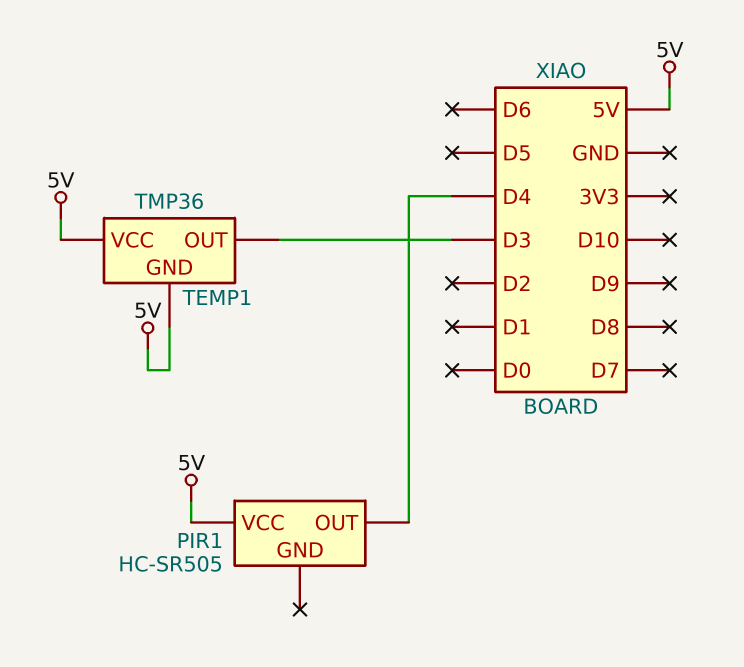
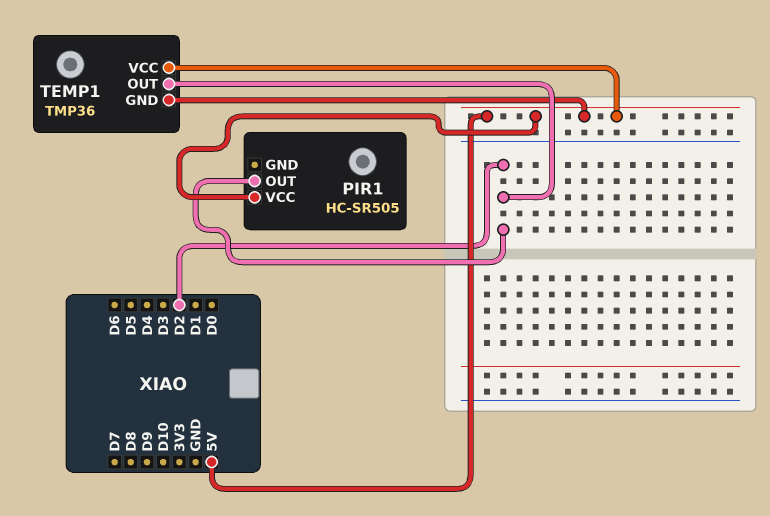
PIR1 pin OUT: D4 -> D2
TEMP1 pin OUT: D3 -> D2

